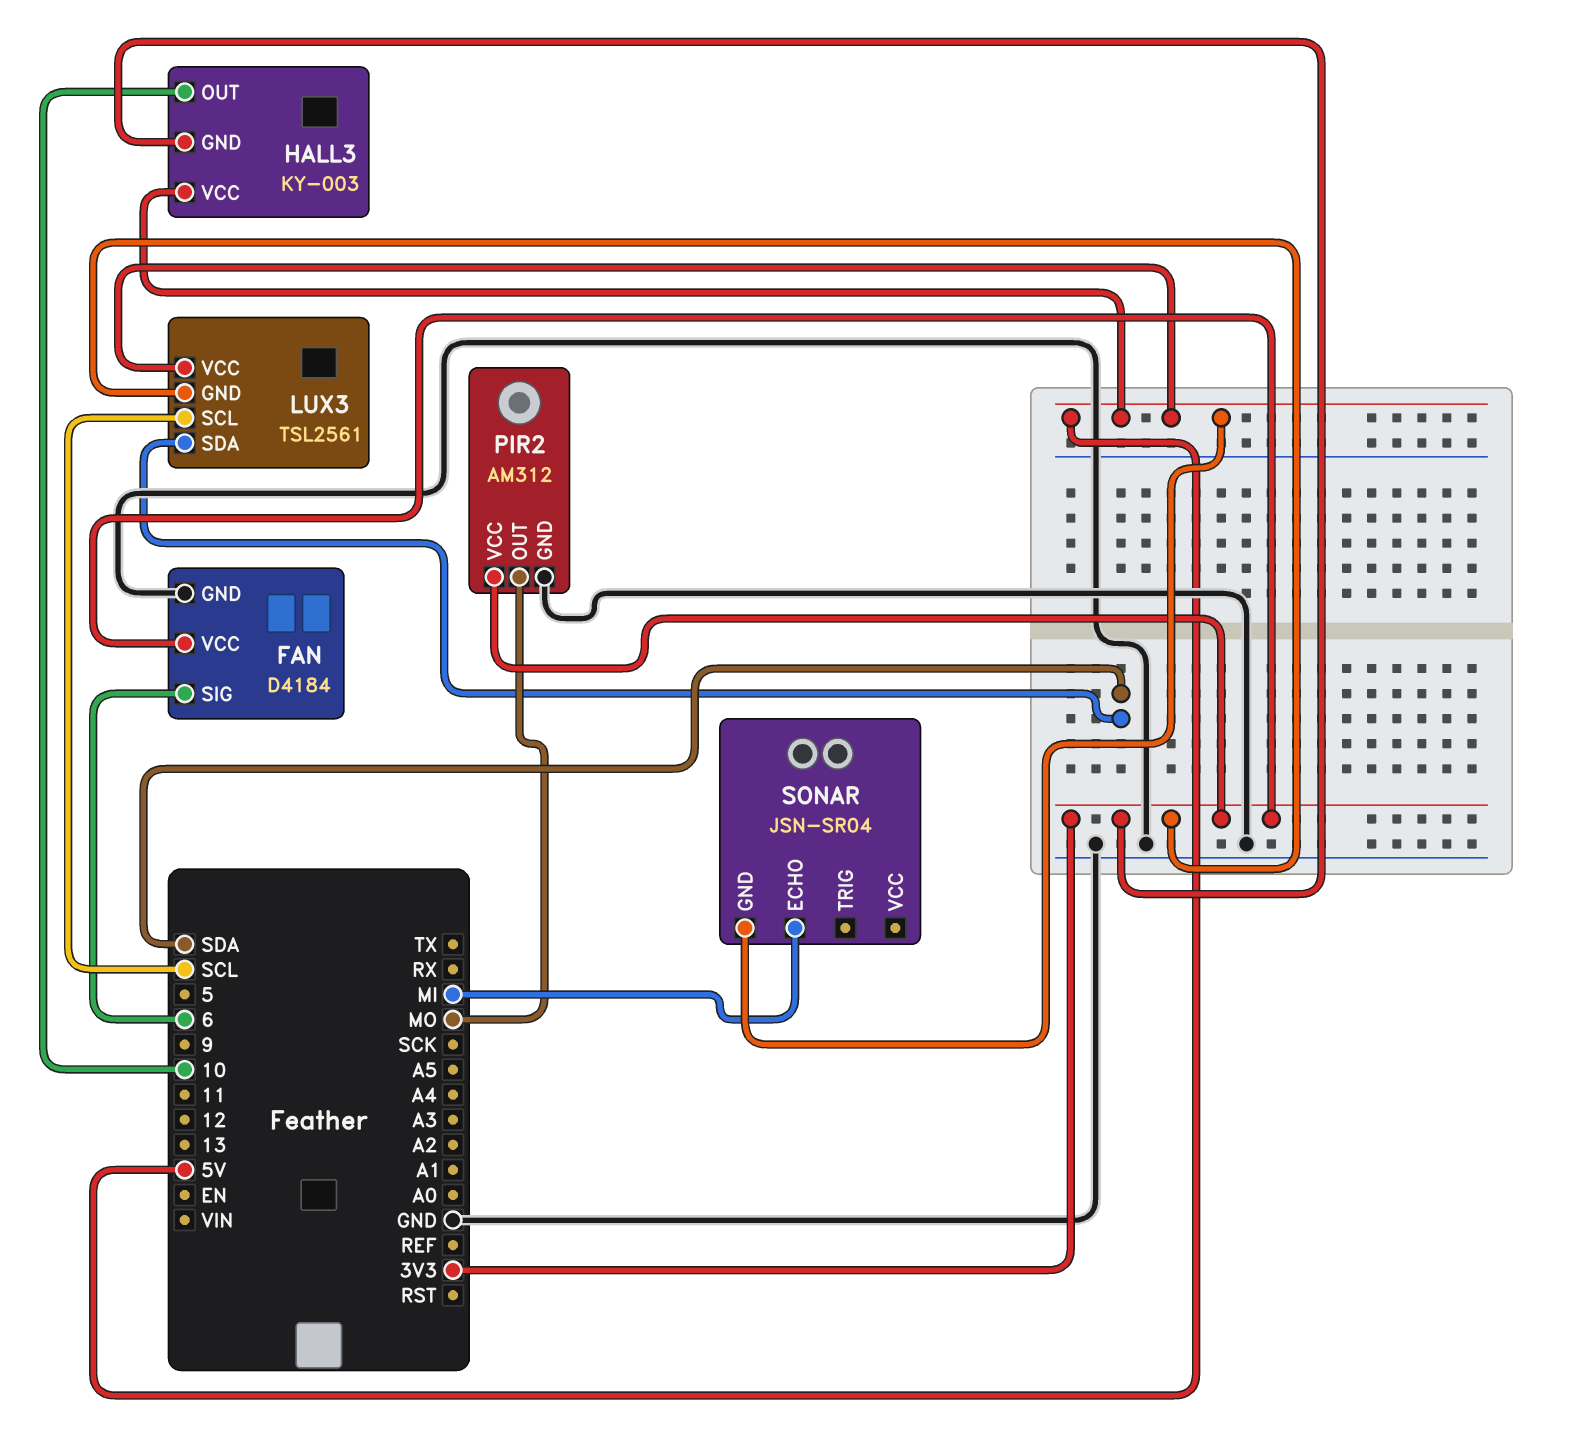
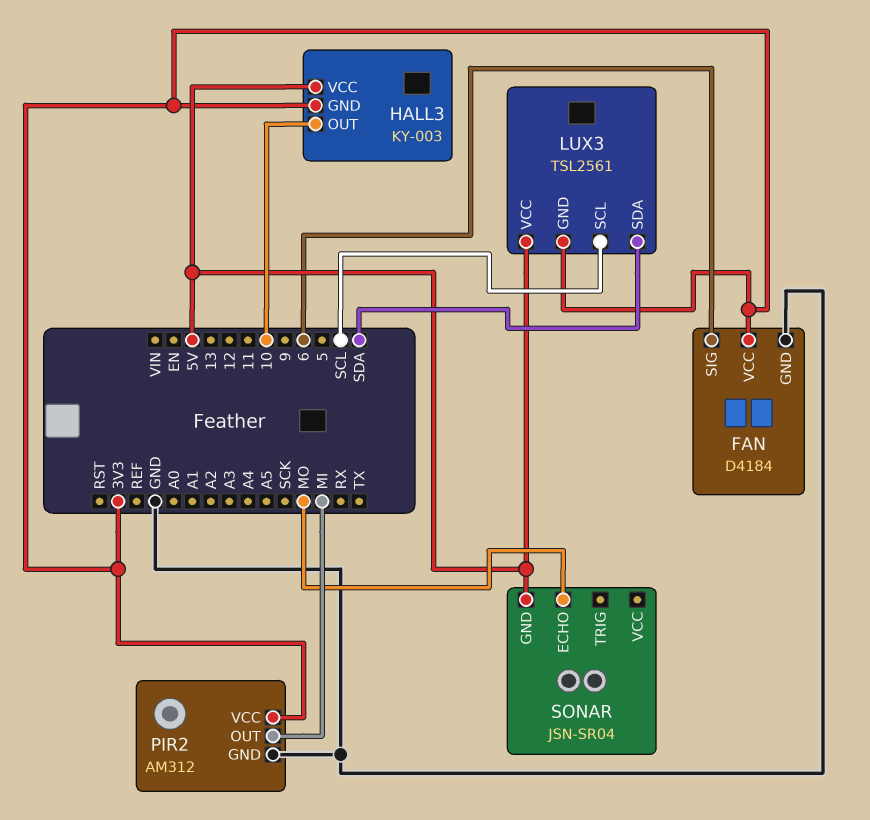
PIR2 pin OUT: MO -> MI
SONAR pin ECHO: MI -> MO

